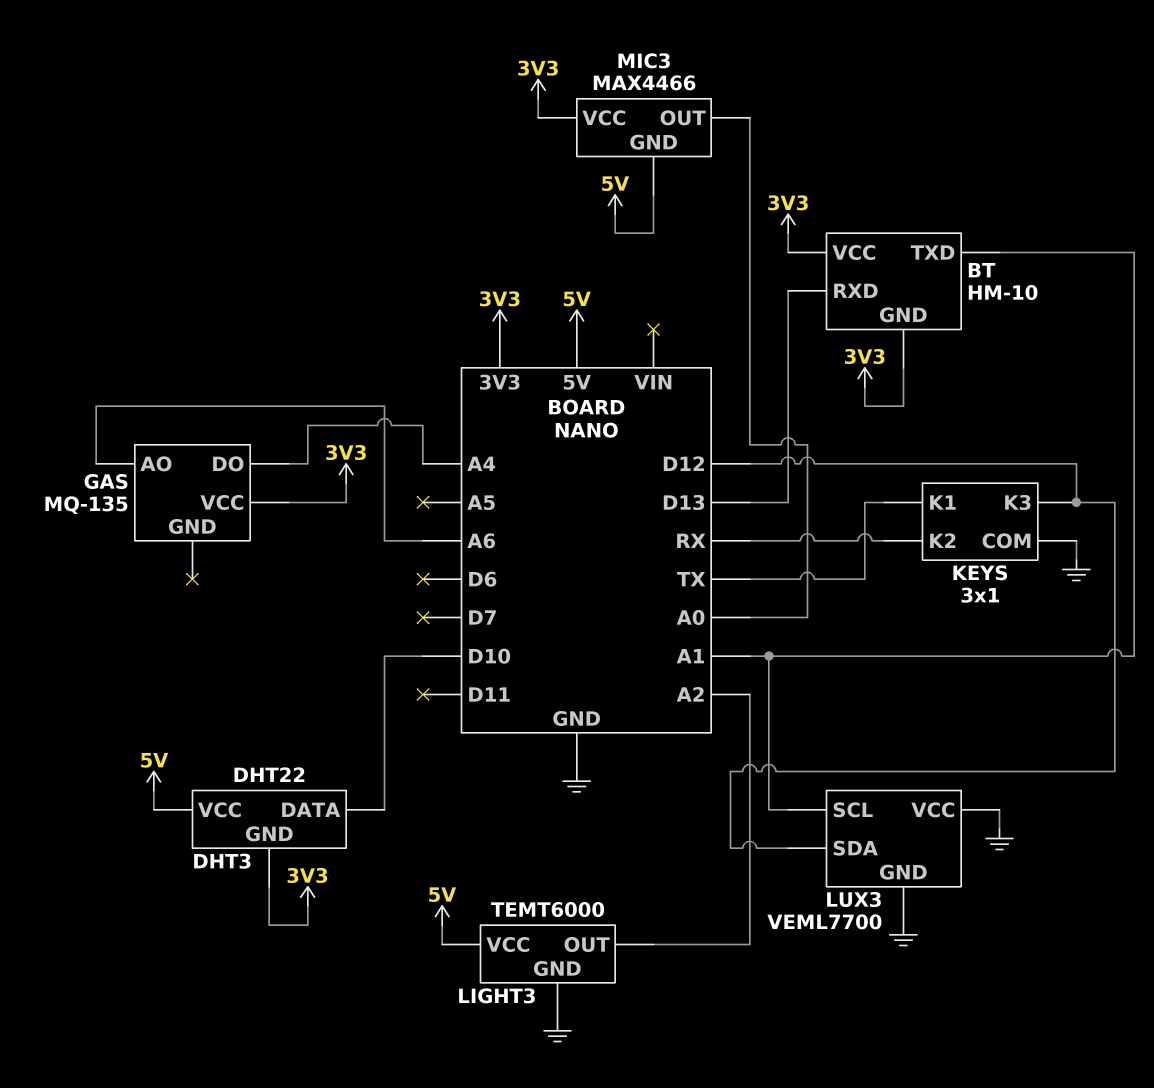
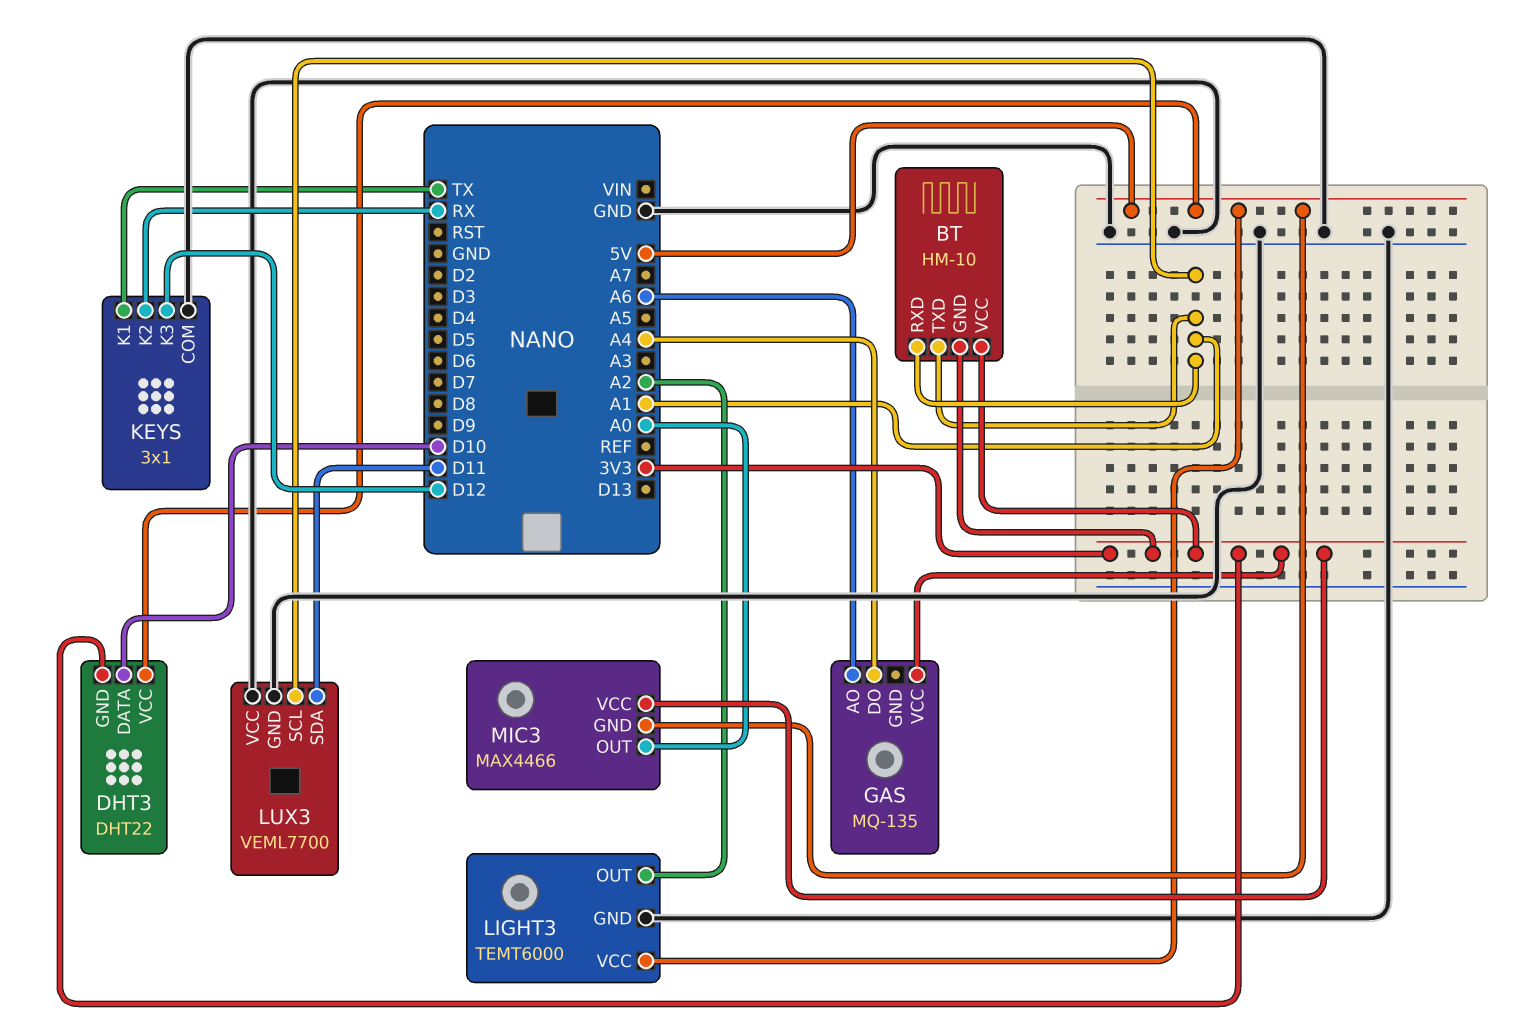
BT pin RXD: D13 -> A1
LUX3 pin SDA: D12 -> D11

